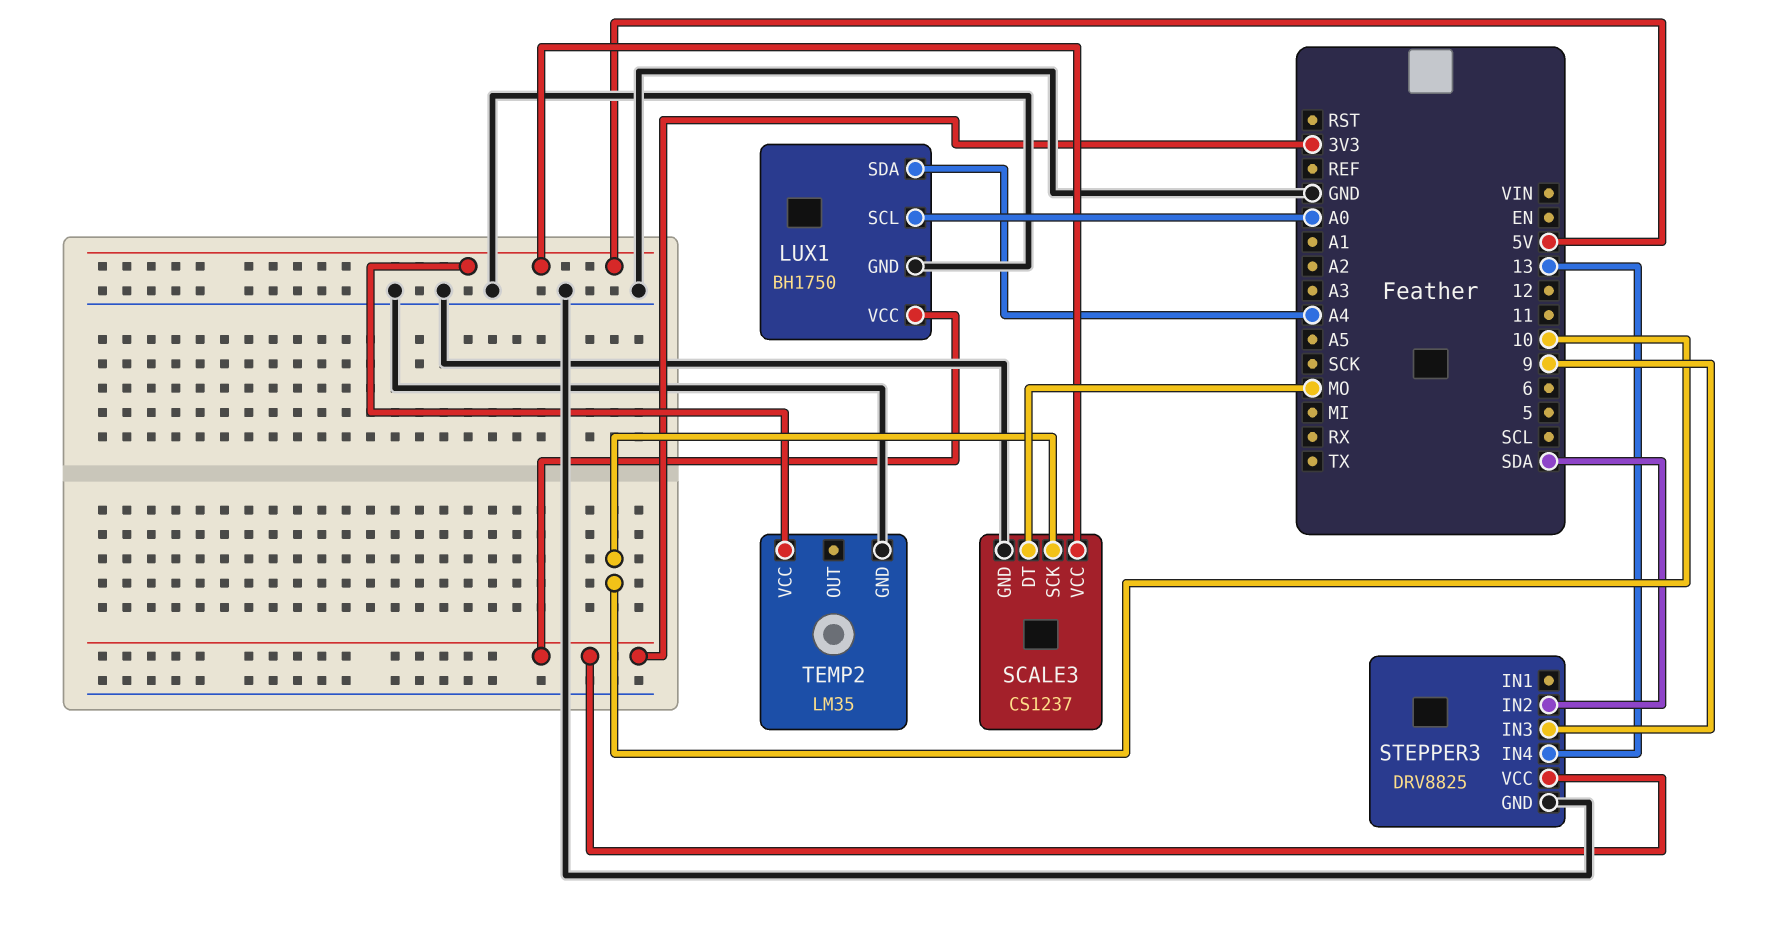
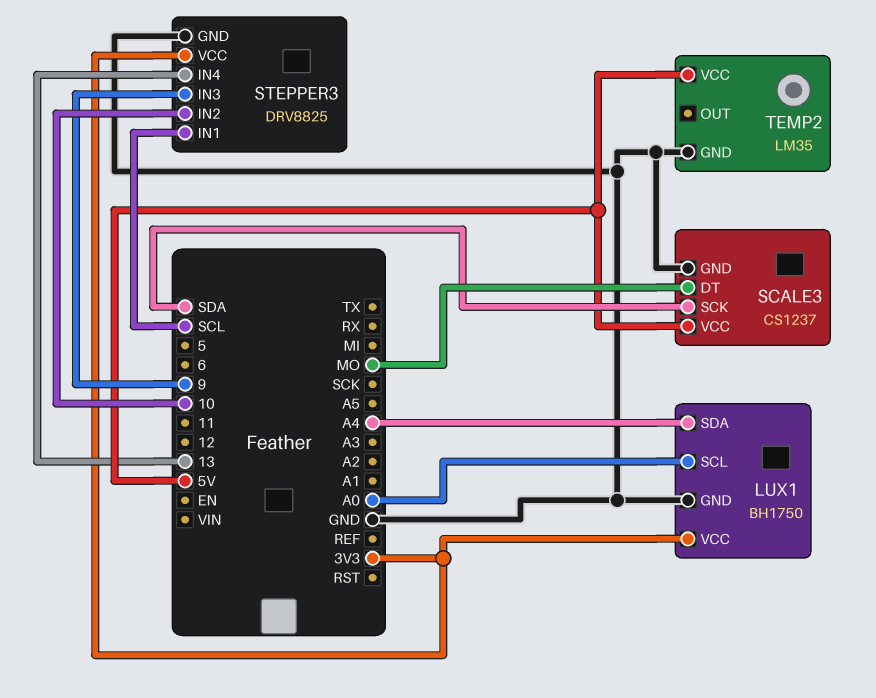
SCALE3 pin SCK: 10 -> SDA
STEPPER3 pin IN1: none -> SCL
STEPPER3 pin IN2: SDA -> 10

